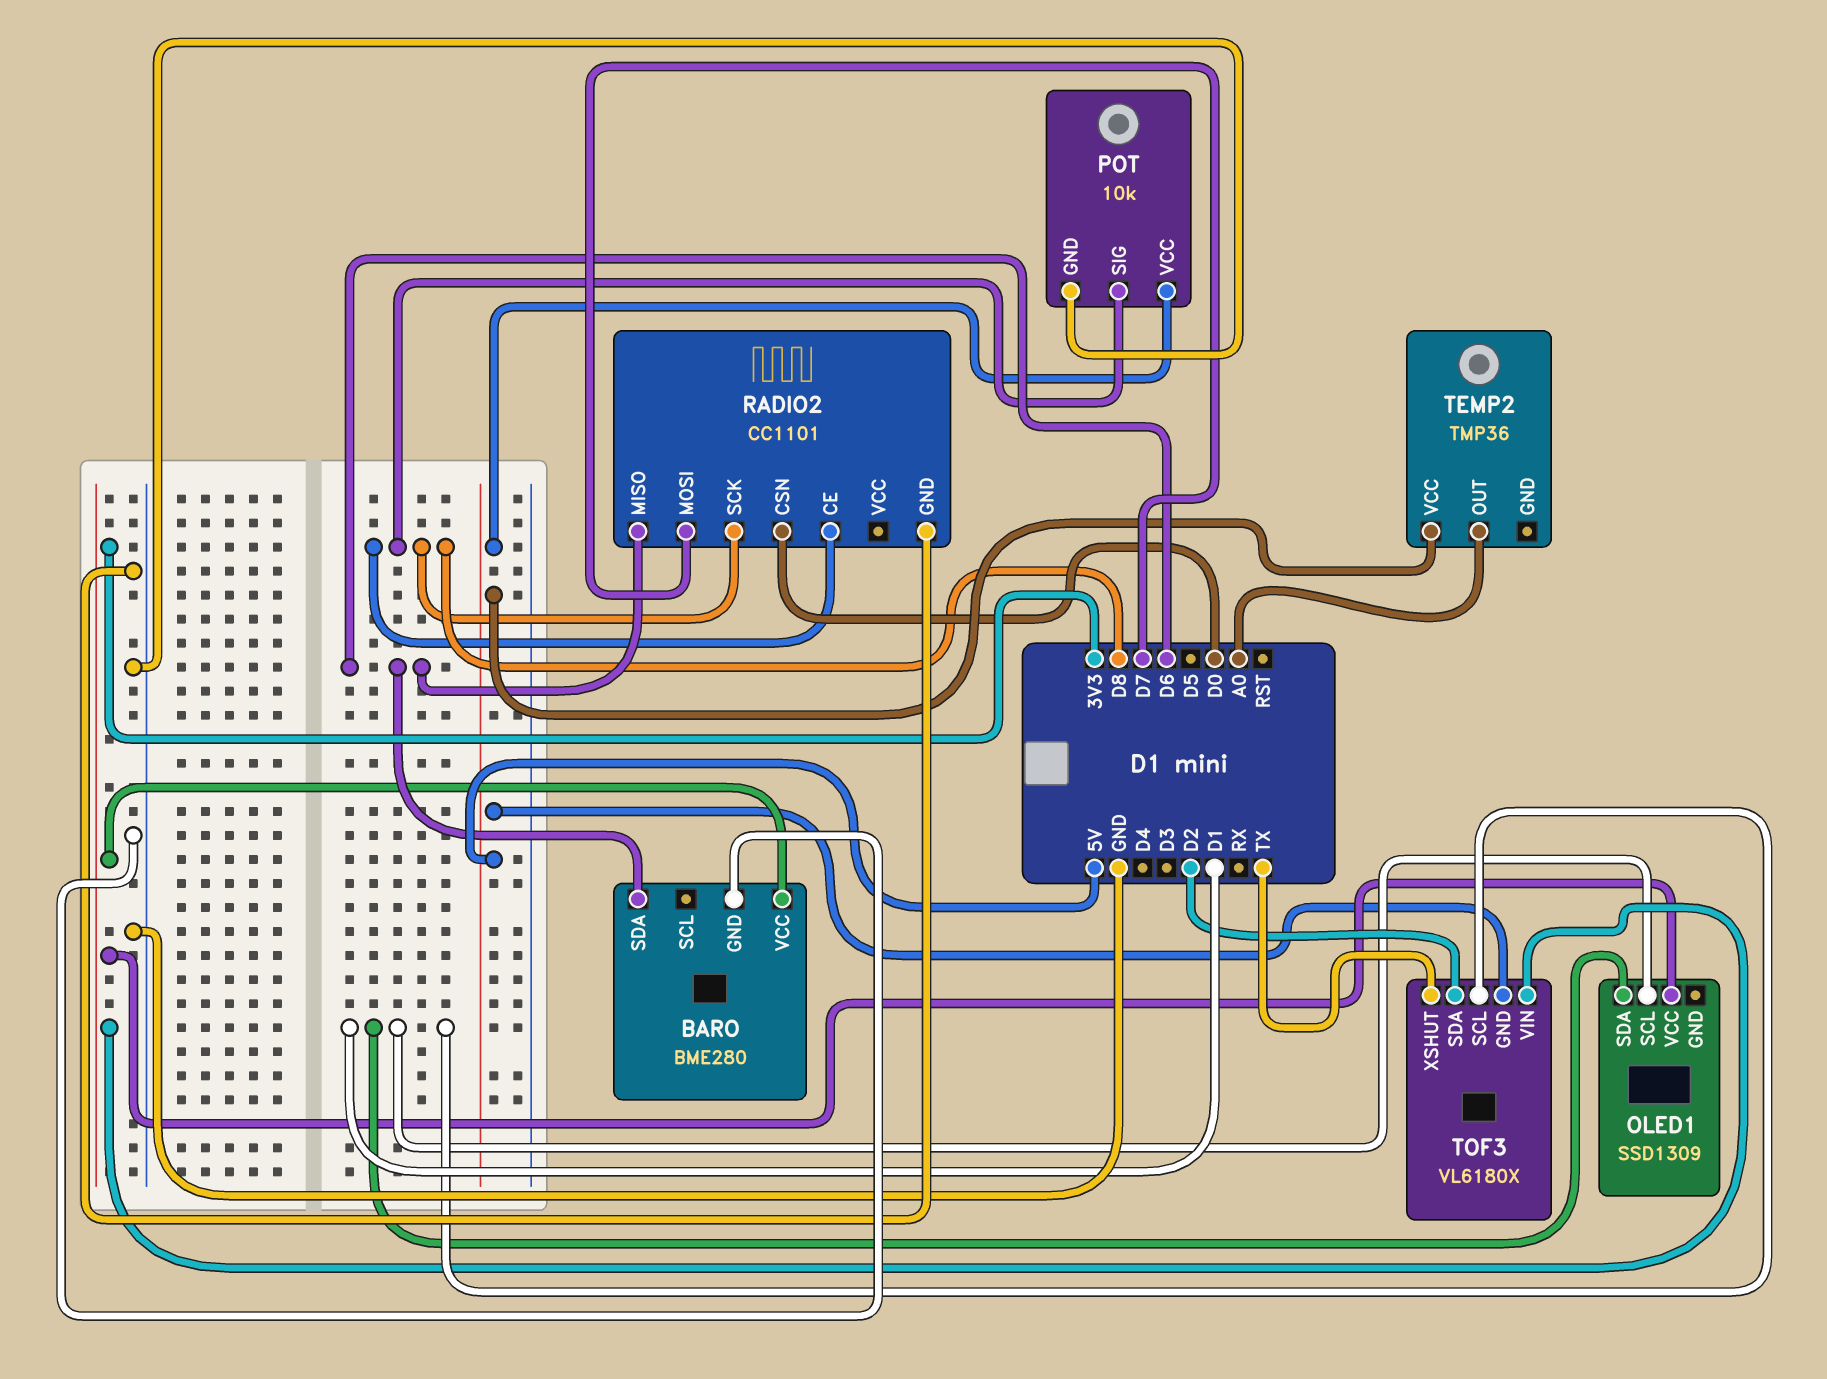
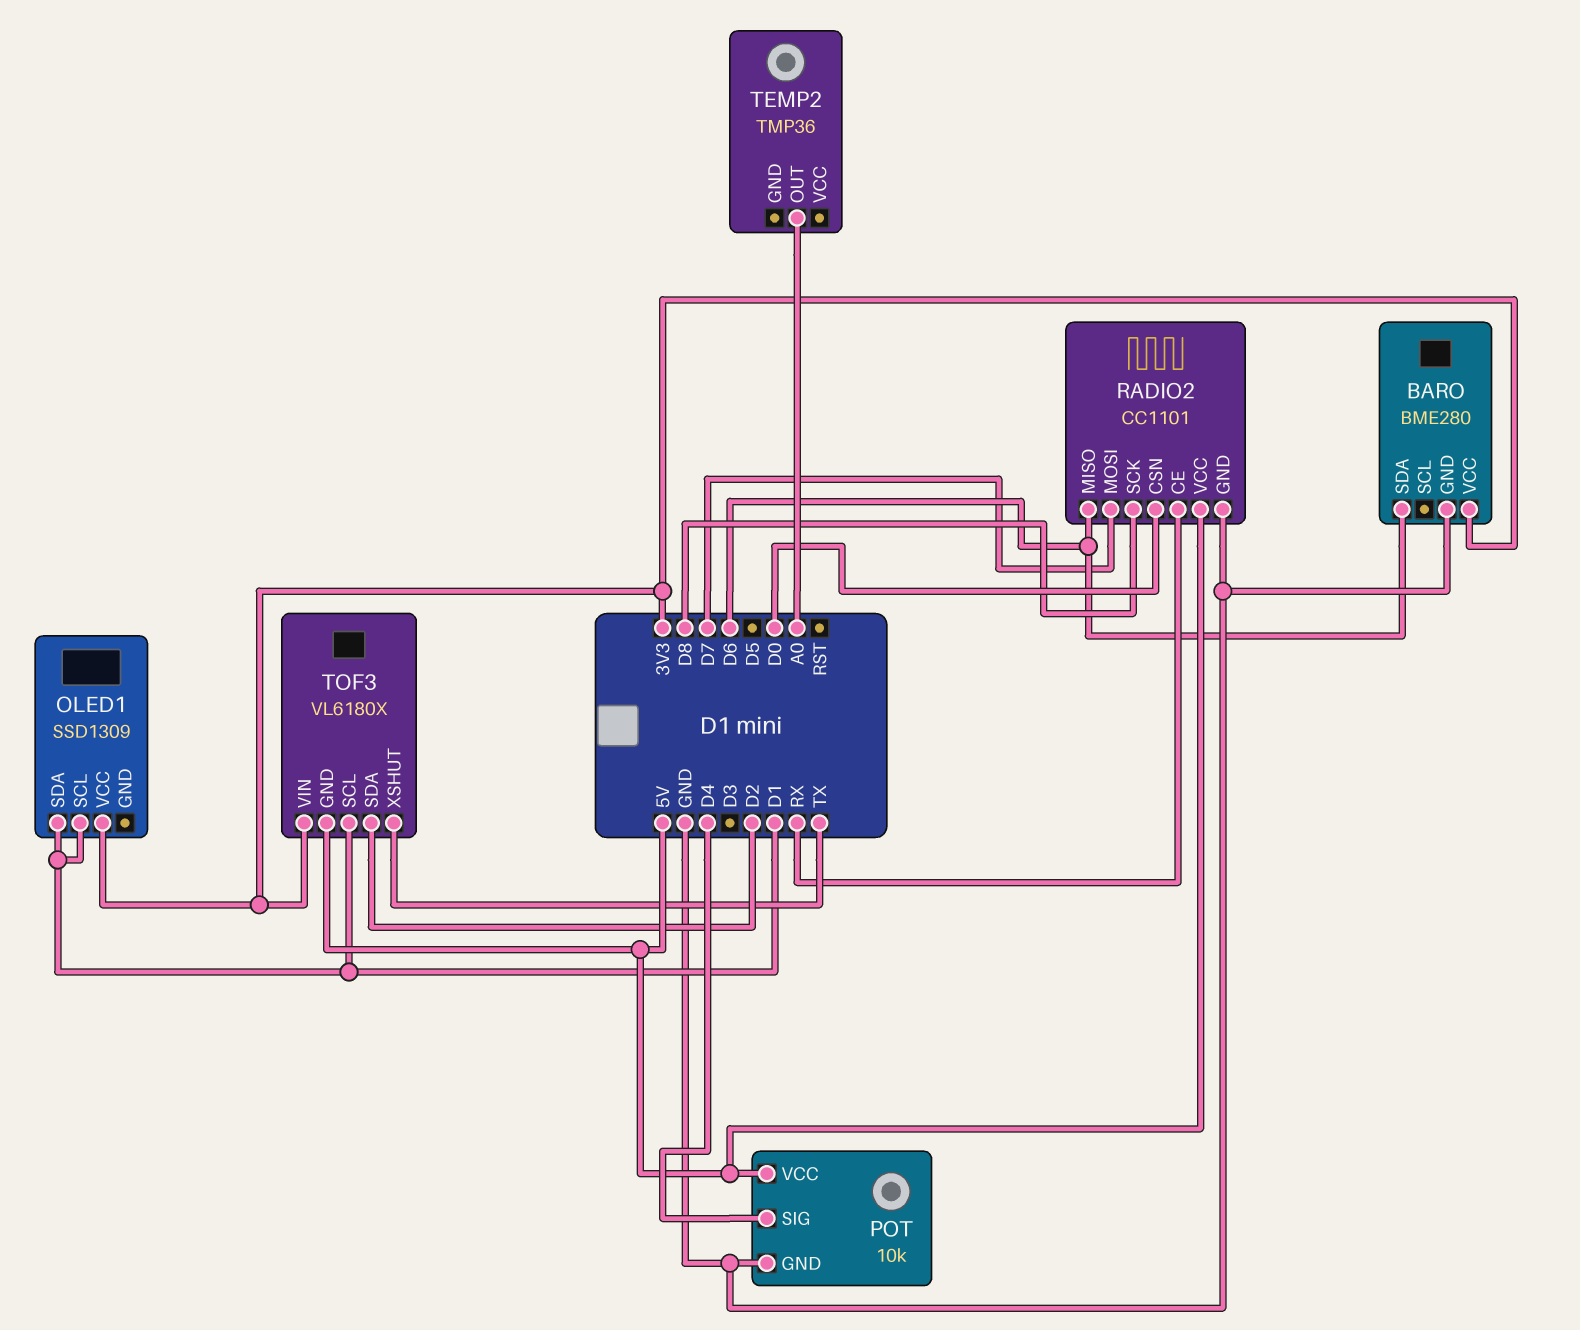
POT pin SIG: D8 -> D4
RADIO2 pin CE: D8 -> RX
RADIO2 pin VCC: none -> 5V
TEMP2 pin VCC: 5V -> none

